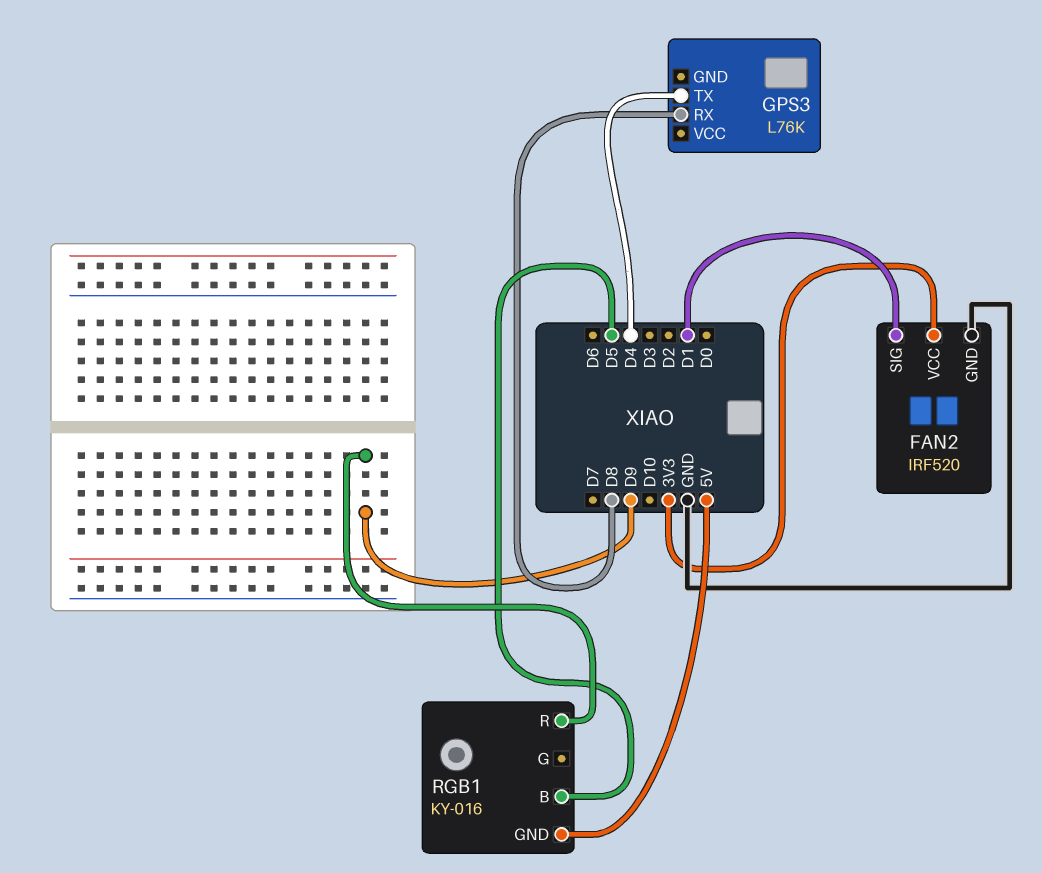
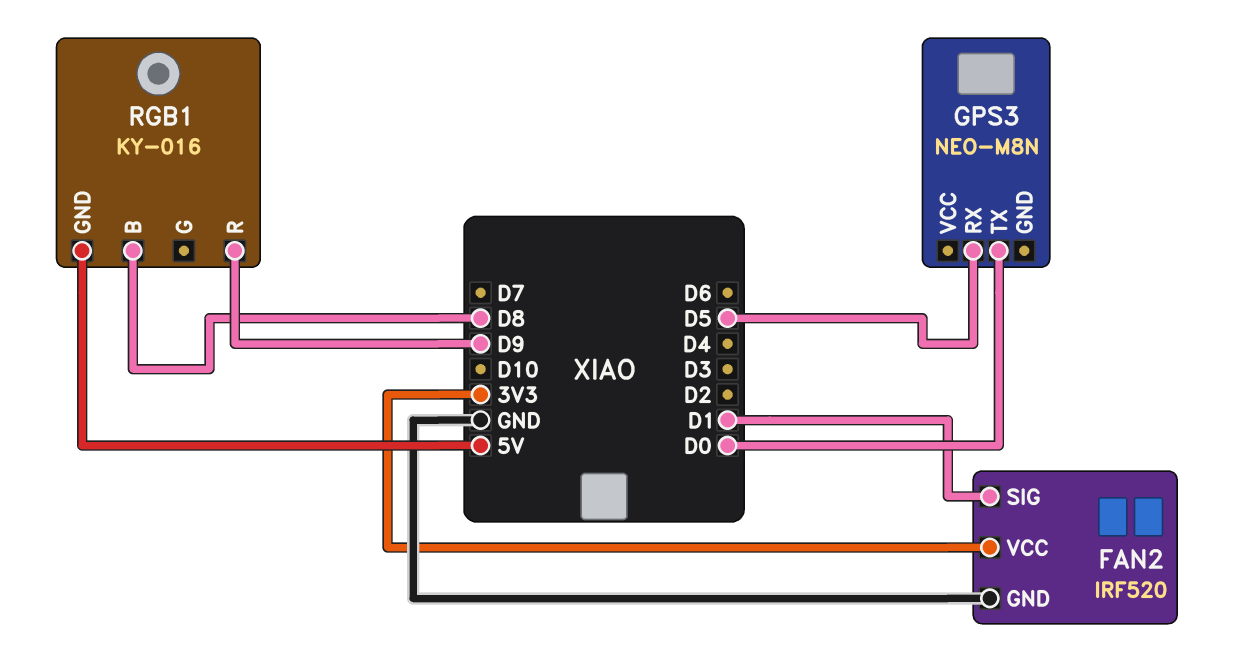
GPS3: L76K -> NEO-M8N
GPS3 pin RX: D8 -> D5
GPS3 pin TX: D4 -> D0
RGB1 pin B: D5 -> D8

